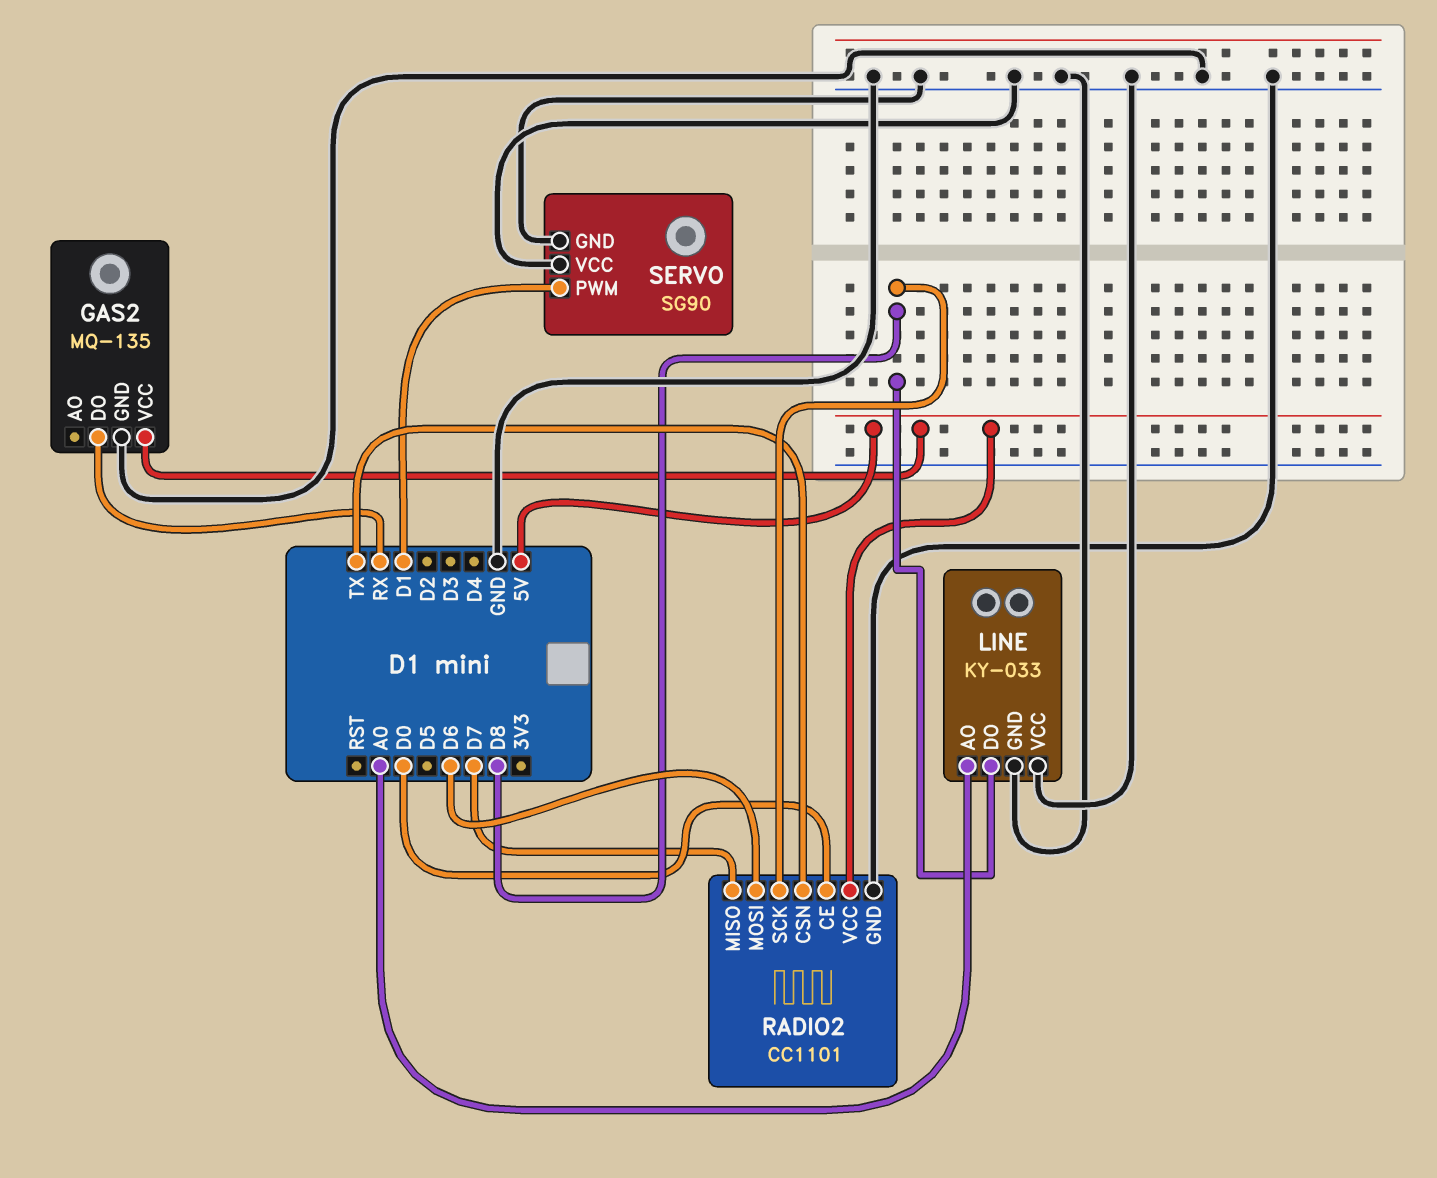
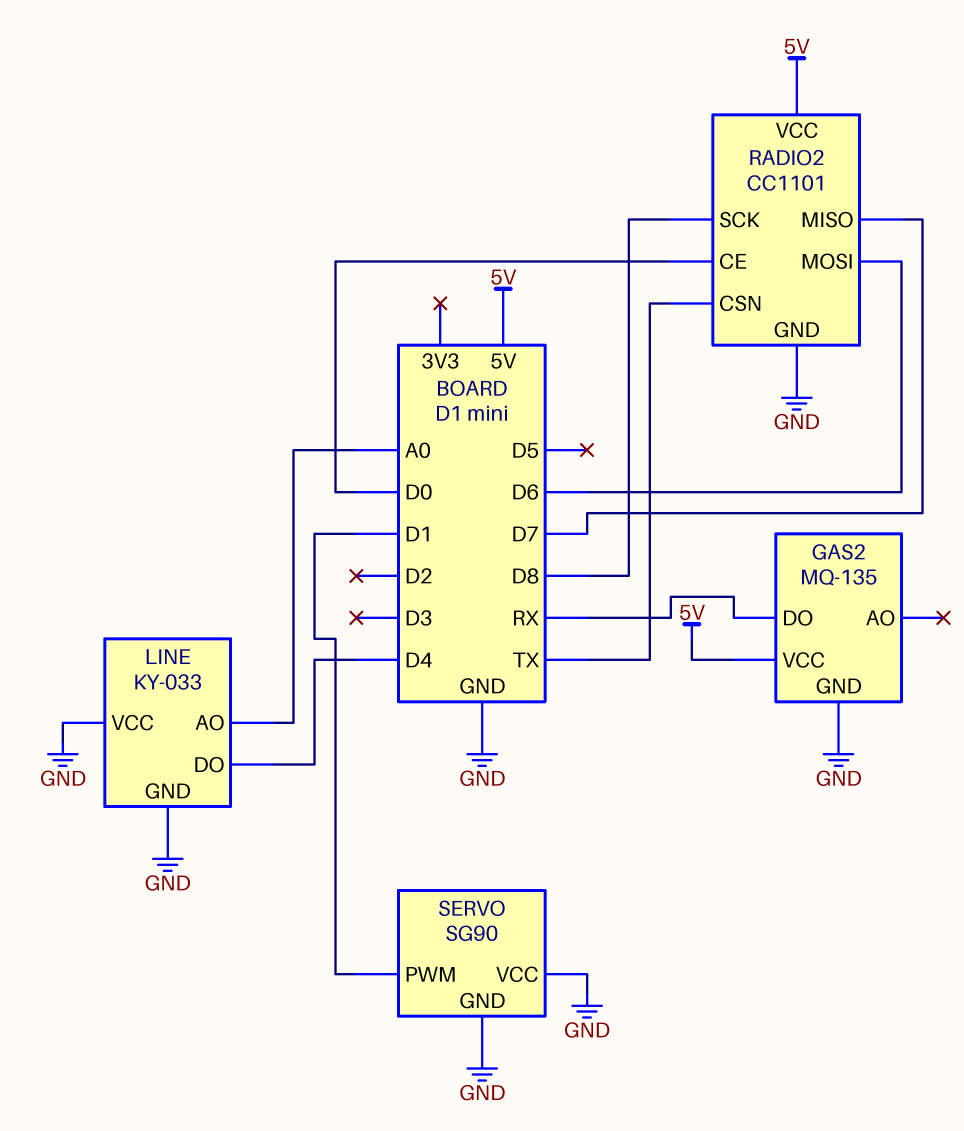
LINE pin DO: D8 -> D4

